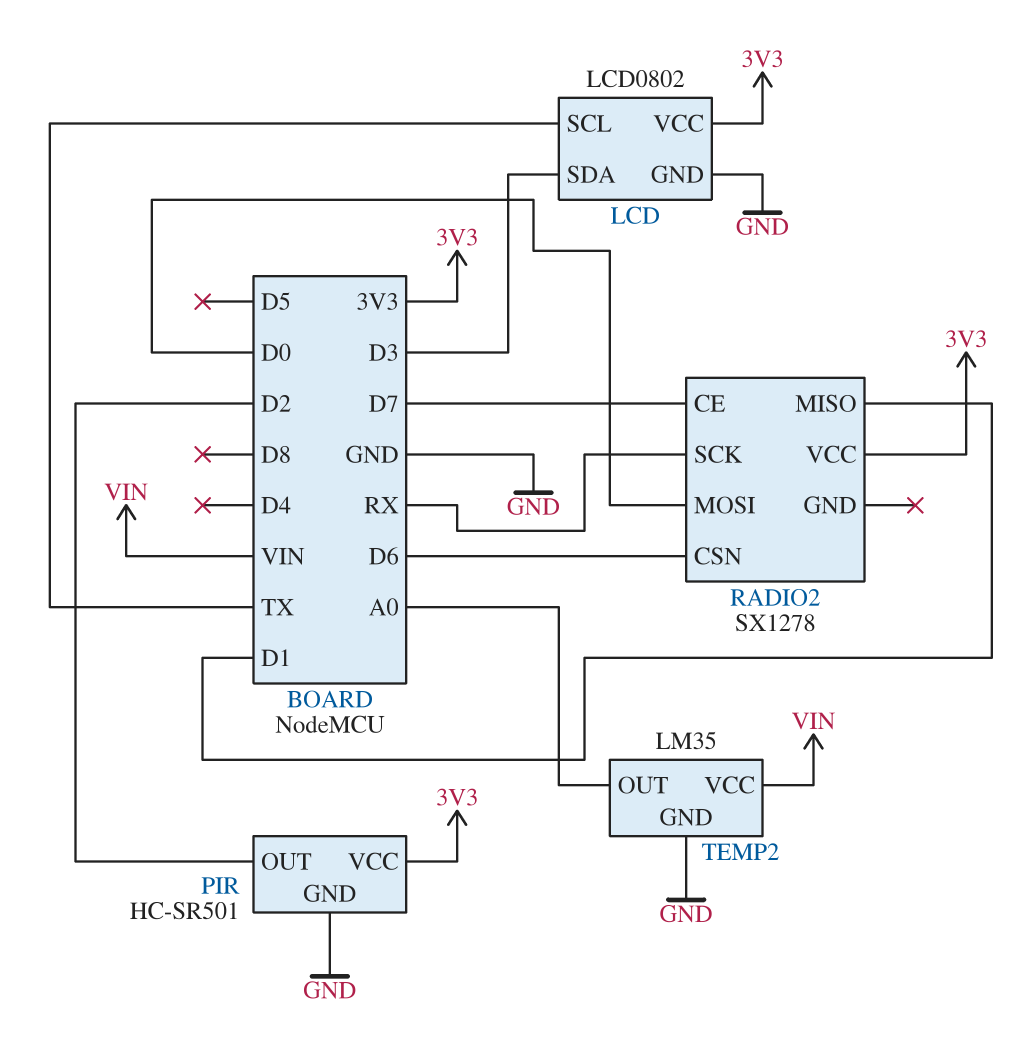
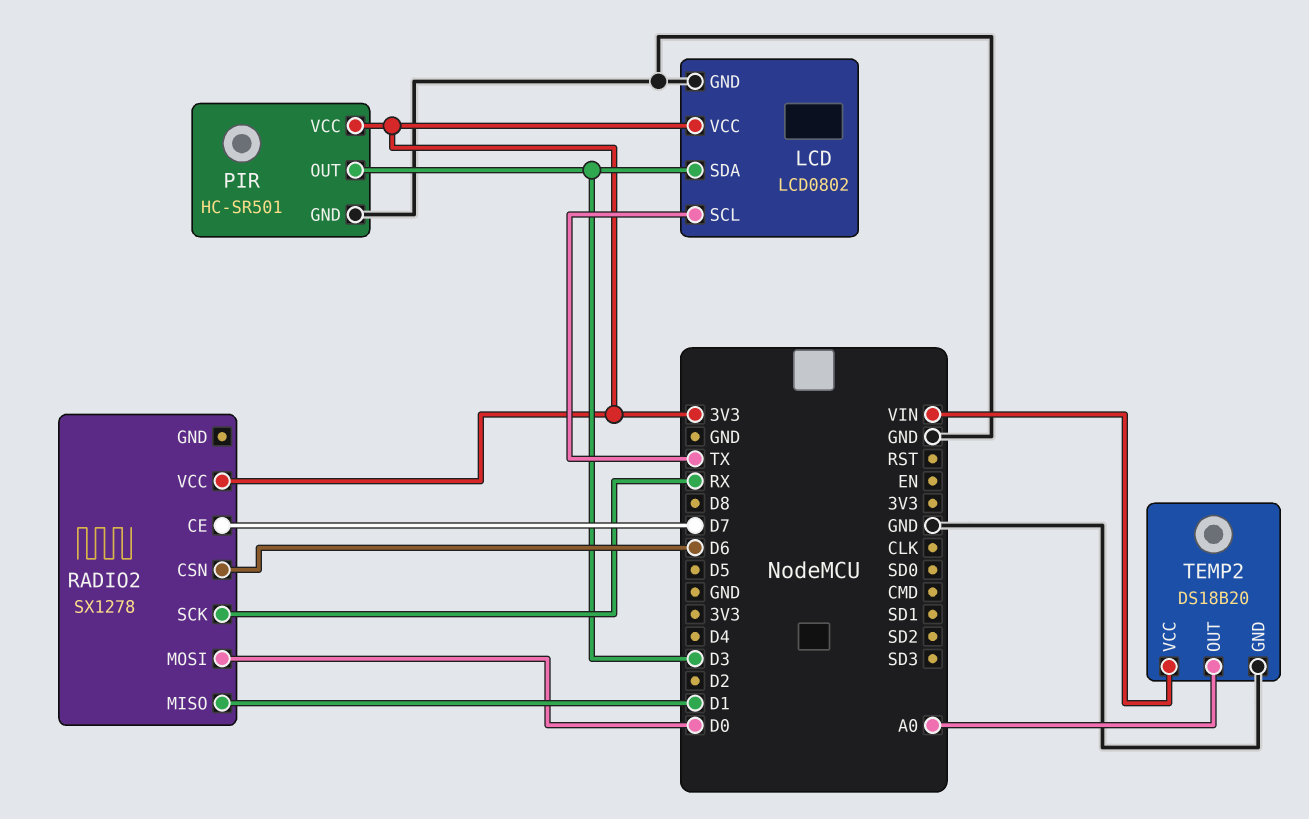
PIR pin OUT: D2 -> D3
TEMP2: LM35 -> DS18B20

